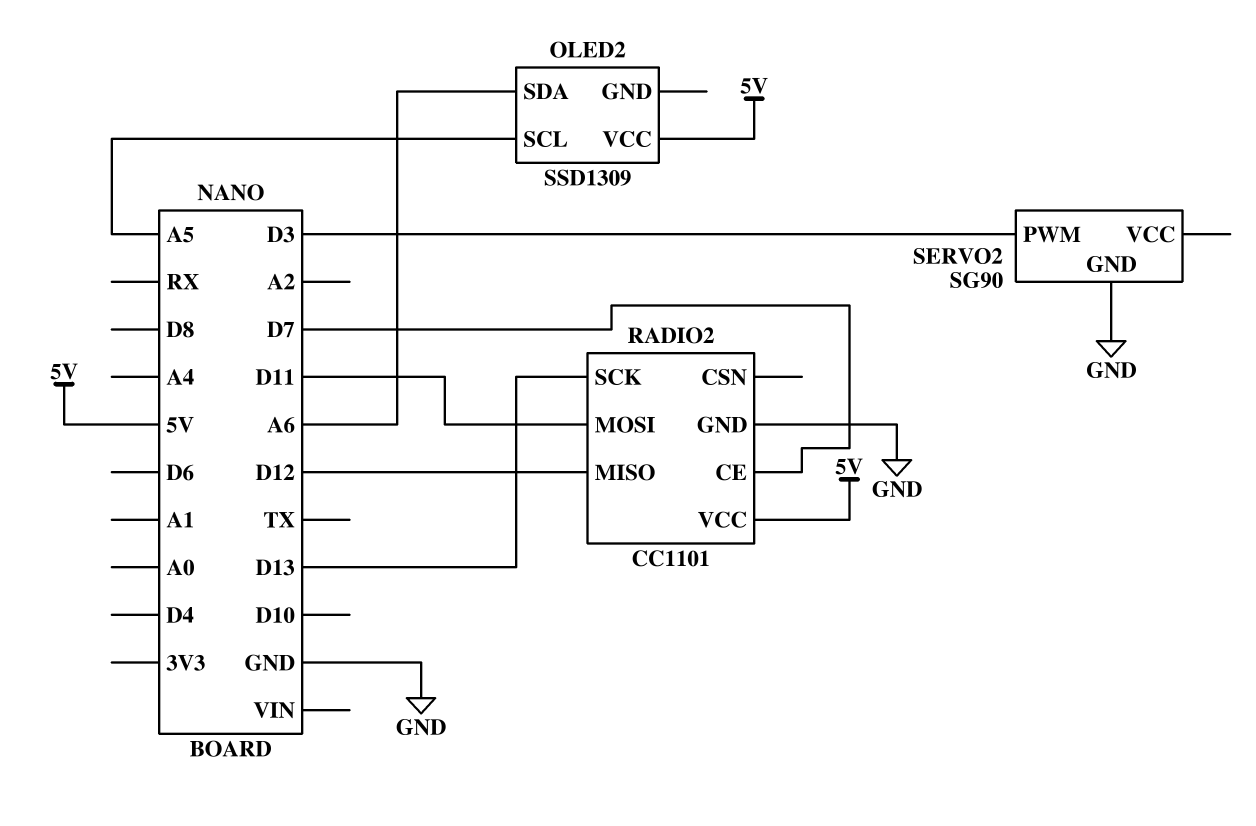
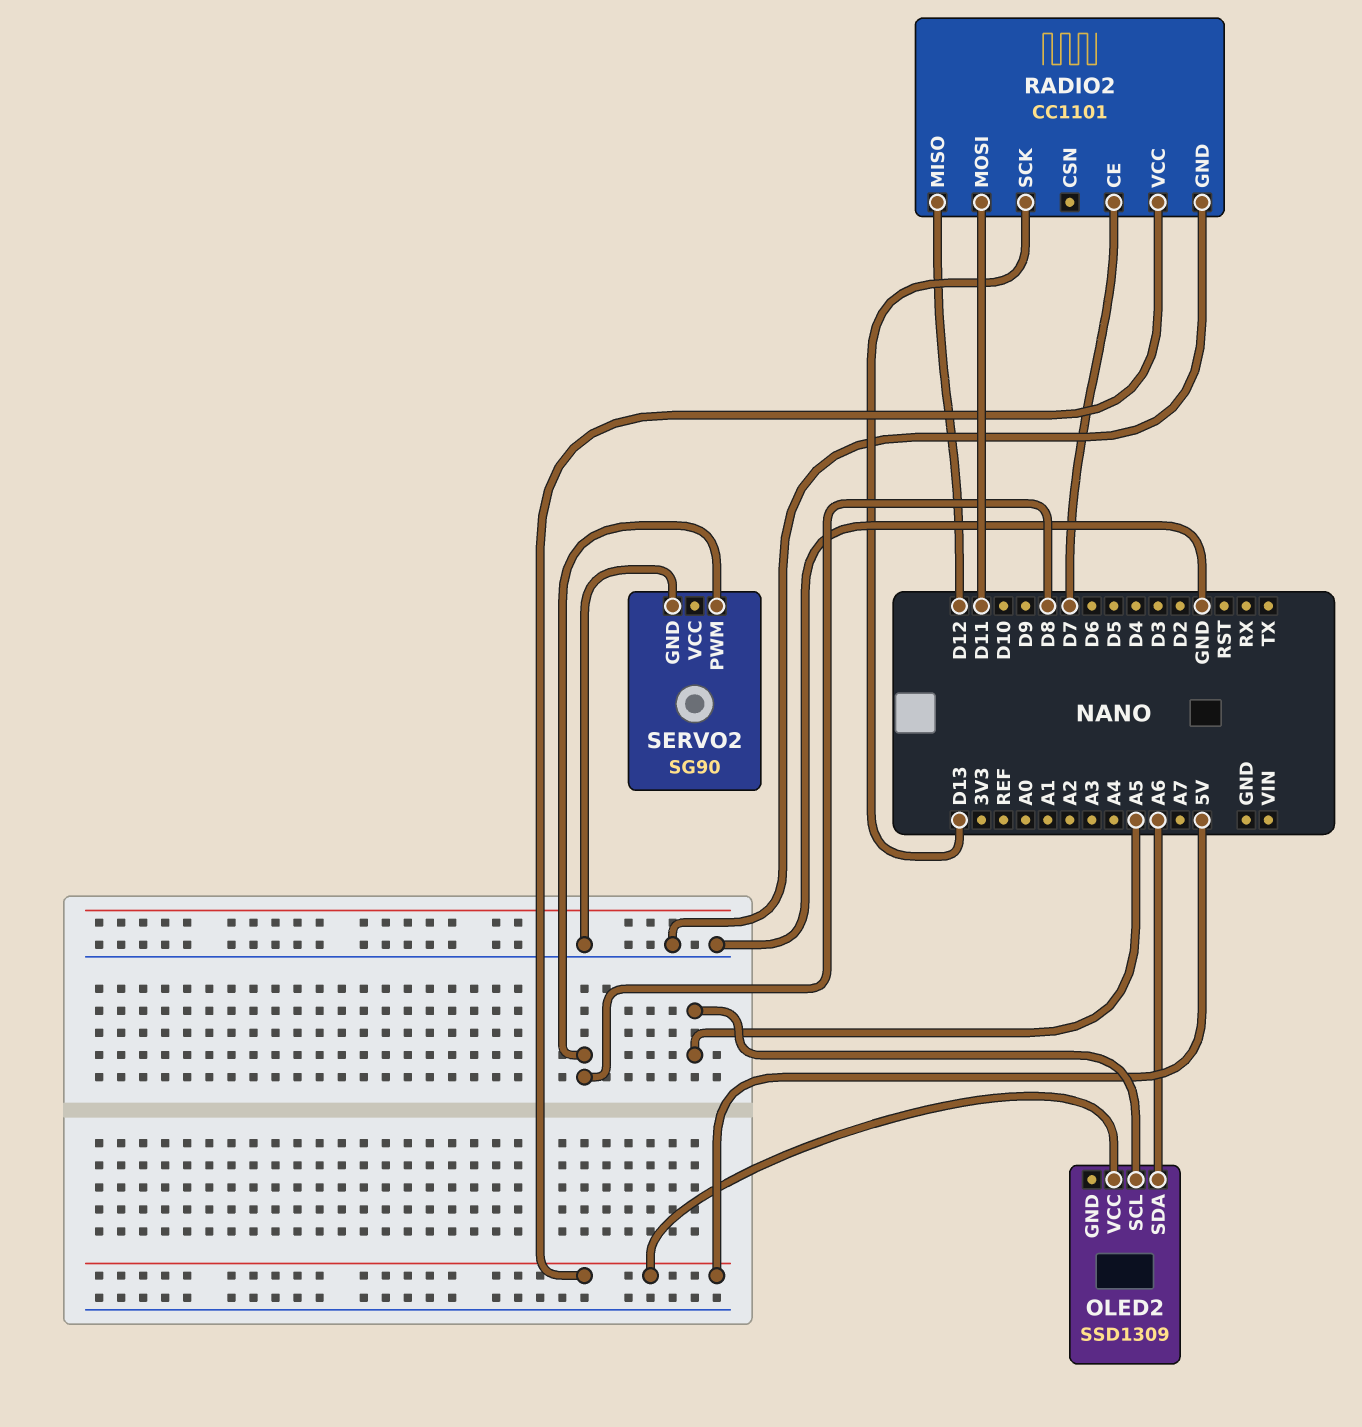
SERVO2 pin PWM: D3 -> D8

